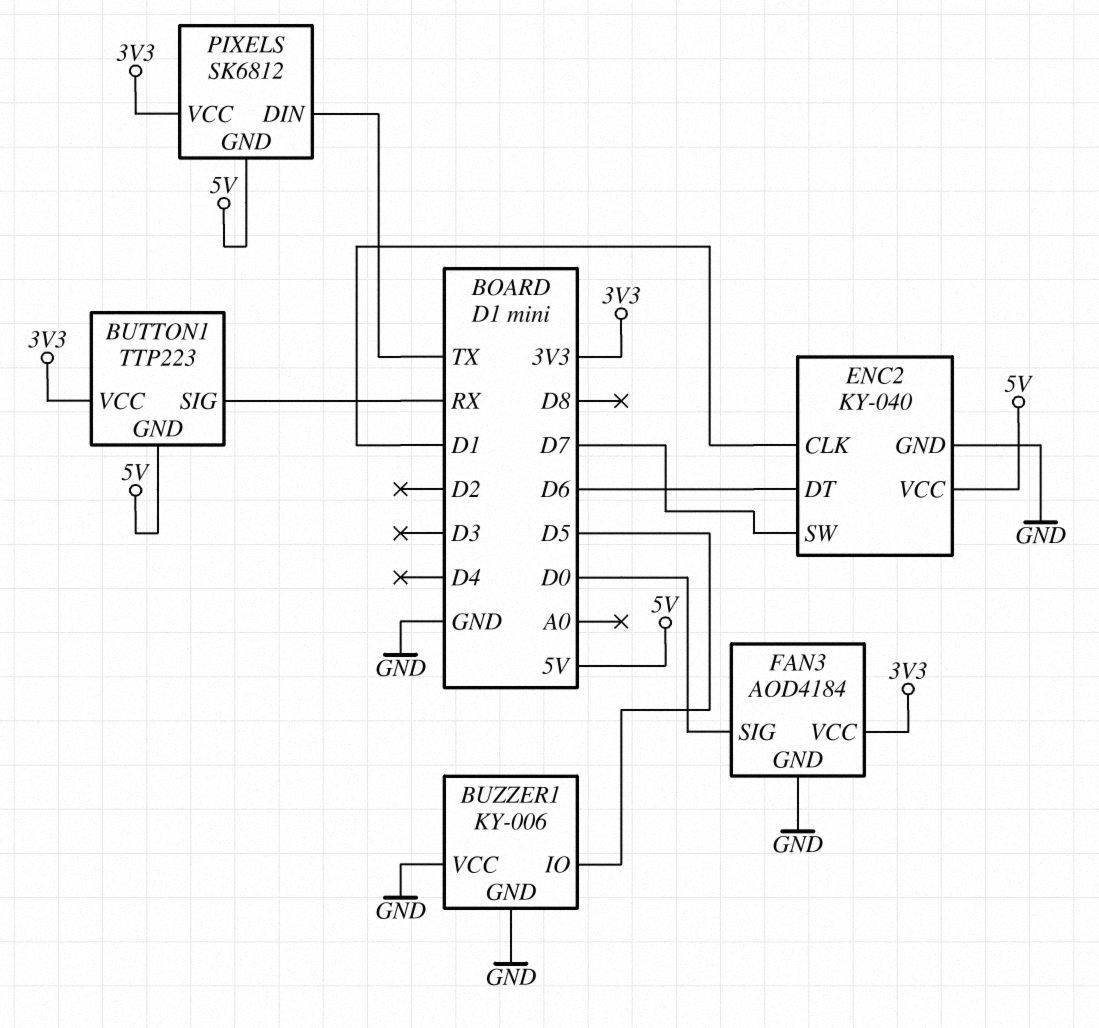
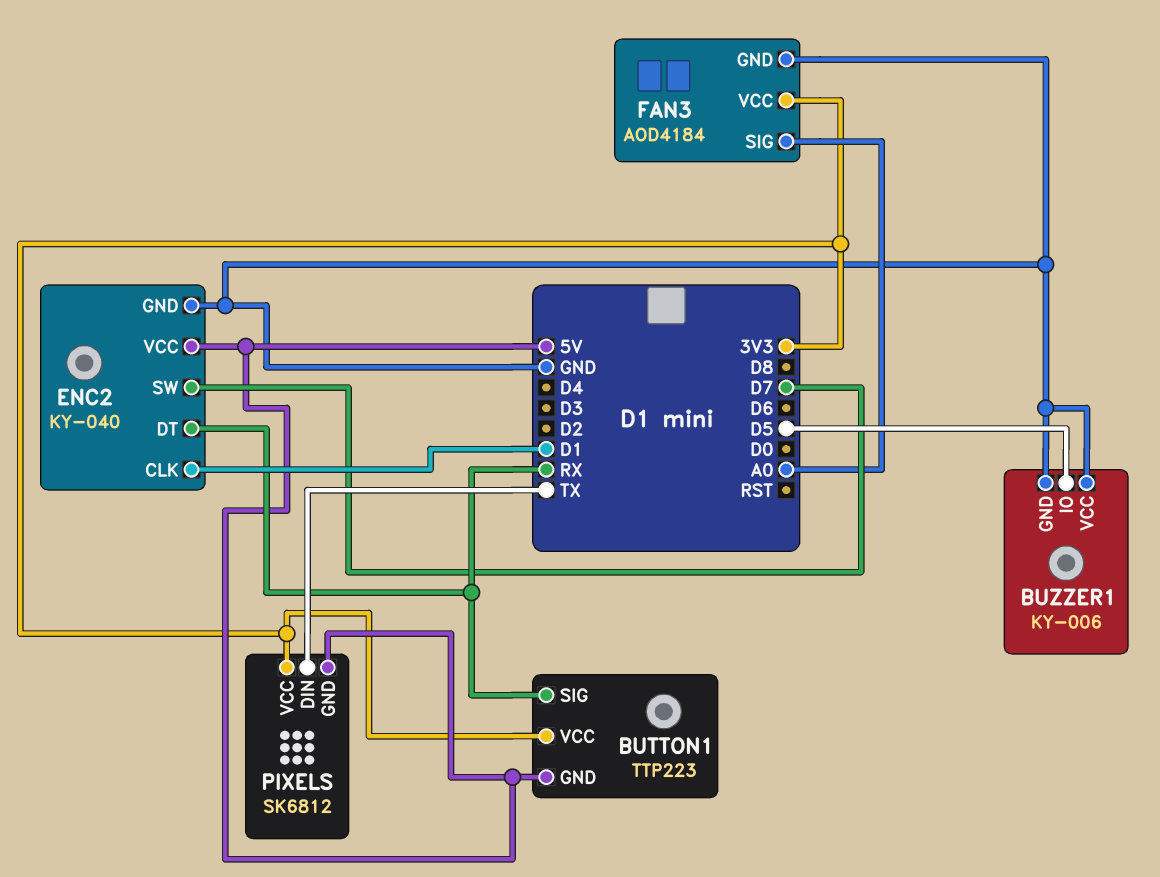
ENC2 pin DT: D6 -> RX
FAN3 pin SIG: D0 -> A0

